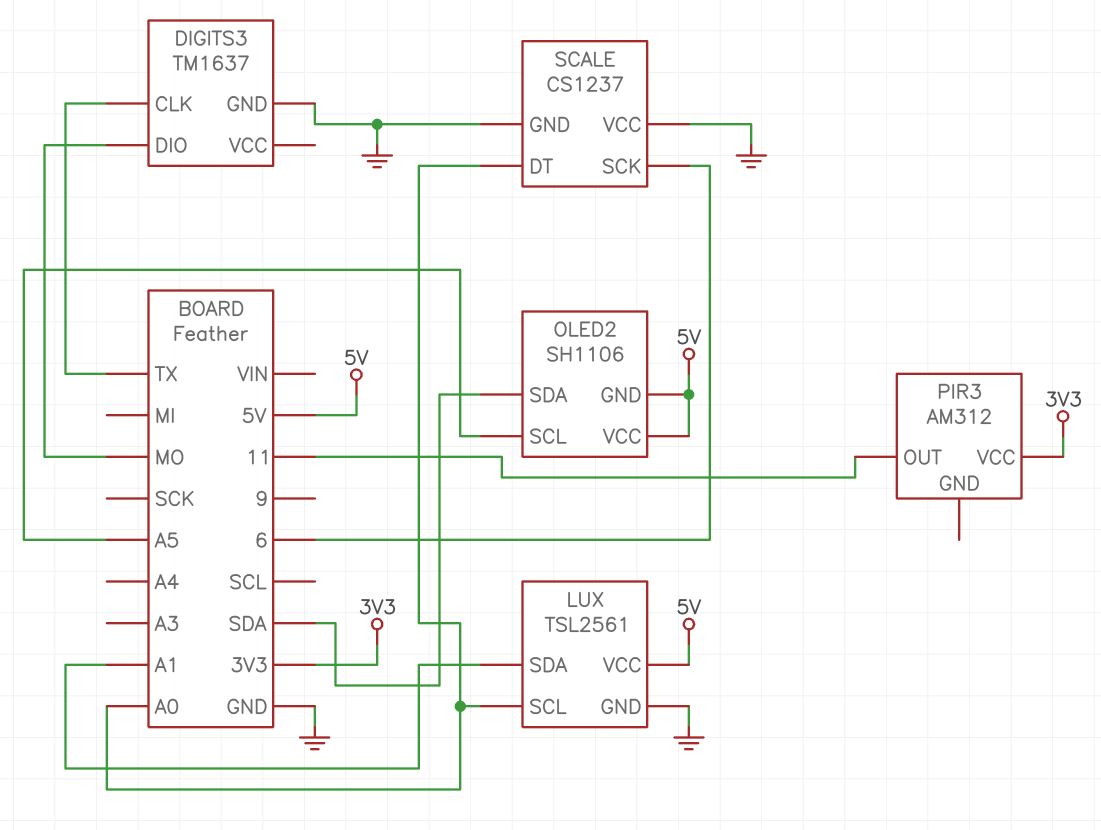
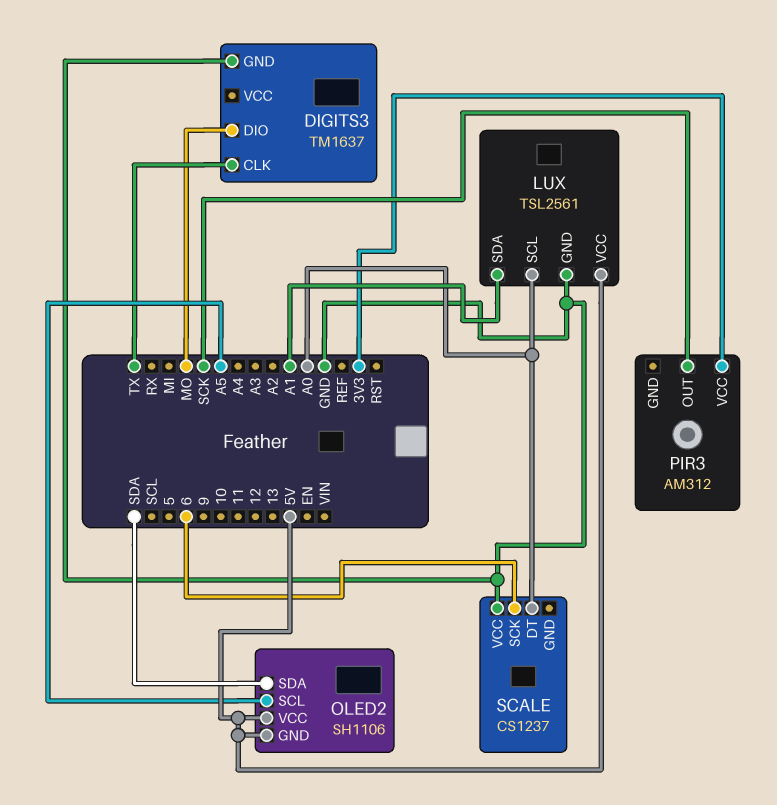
PIR3 pin OUT: 11 -> SCK
SCALE pin GND: GND -> none

